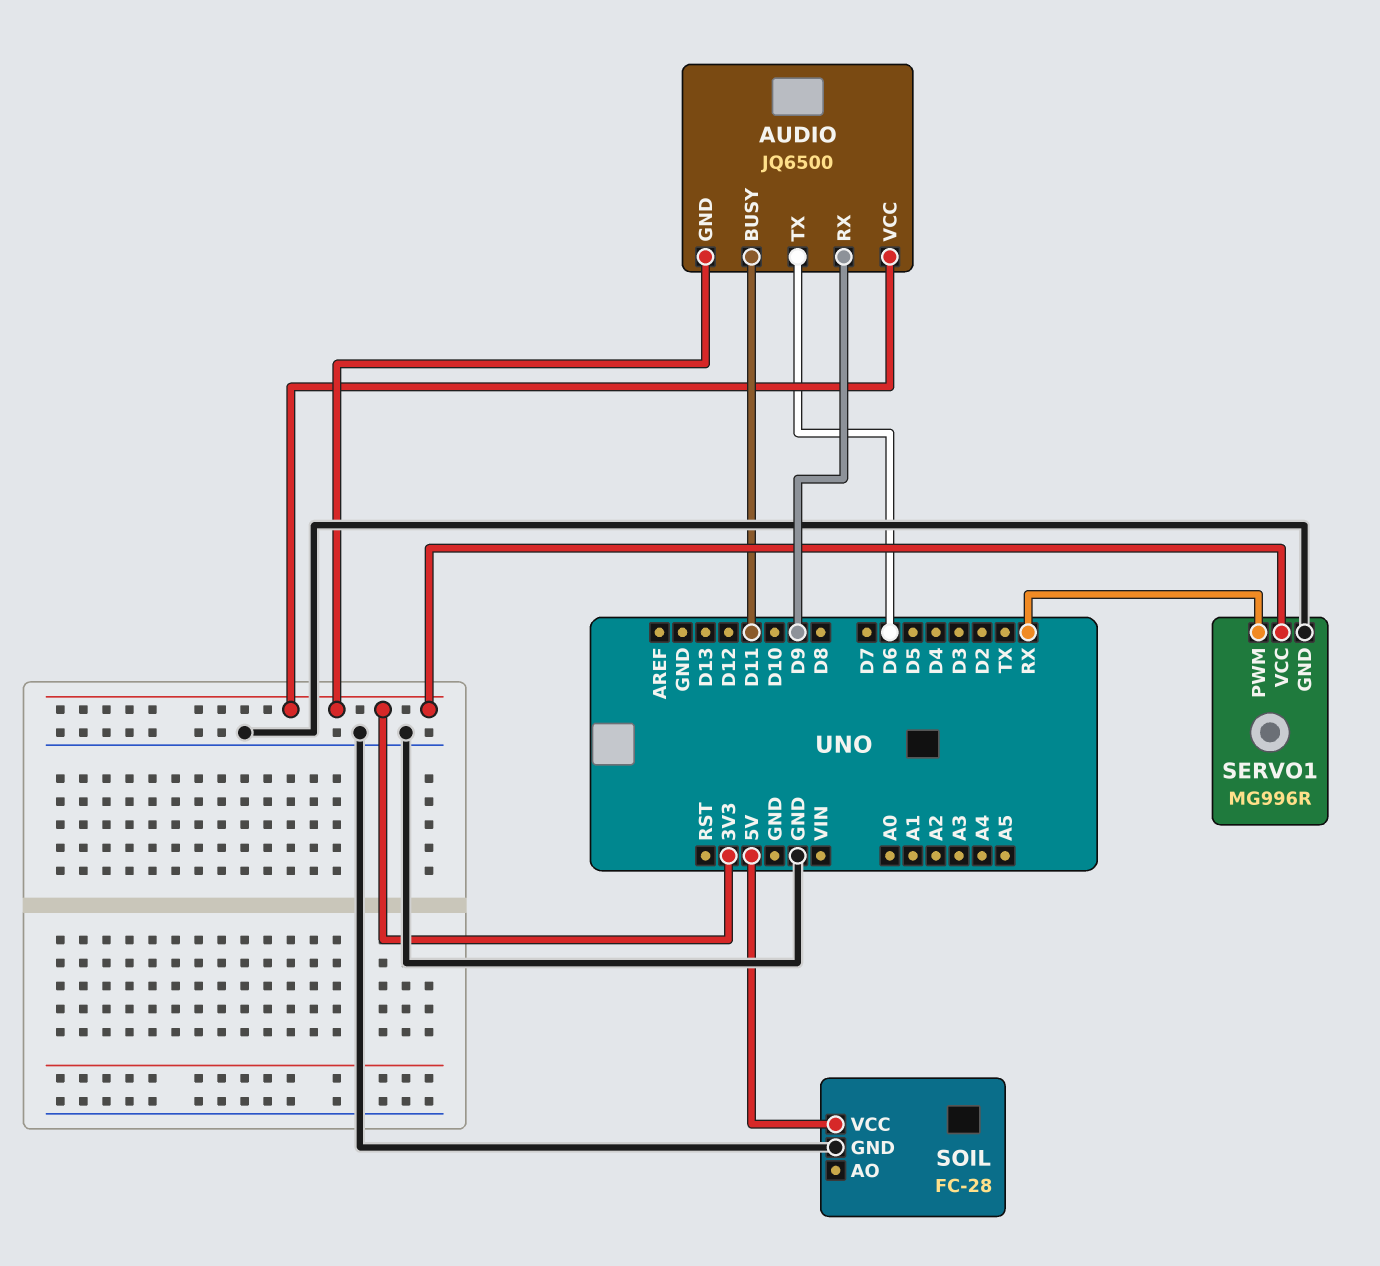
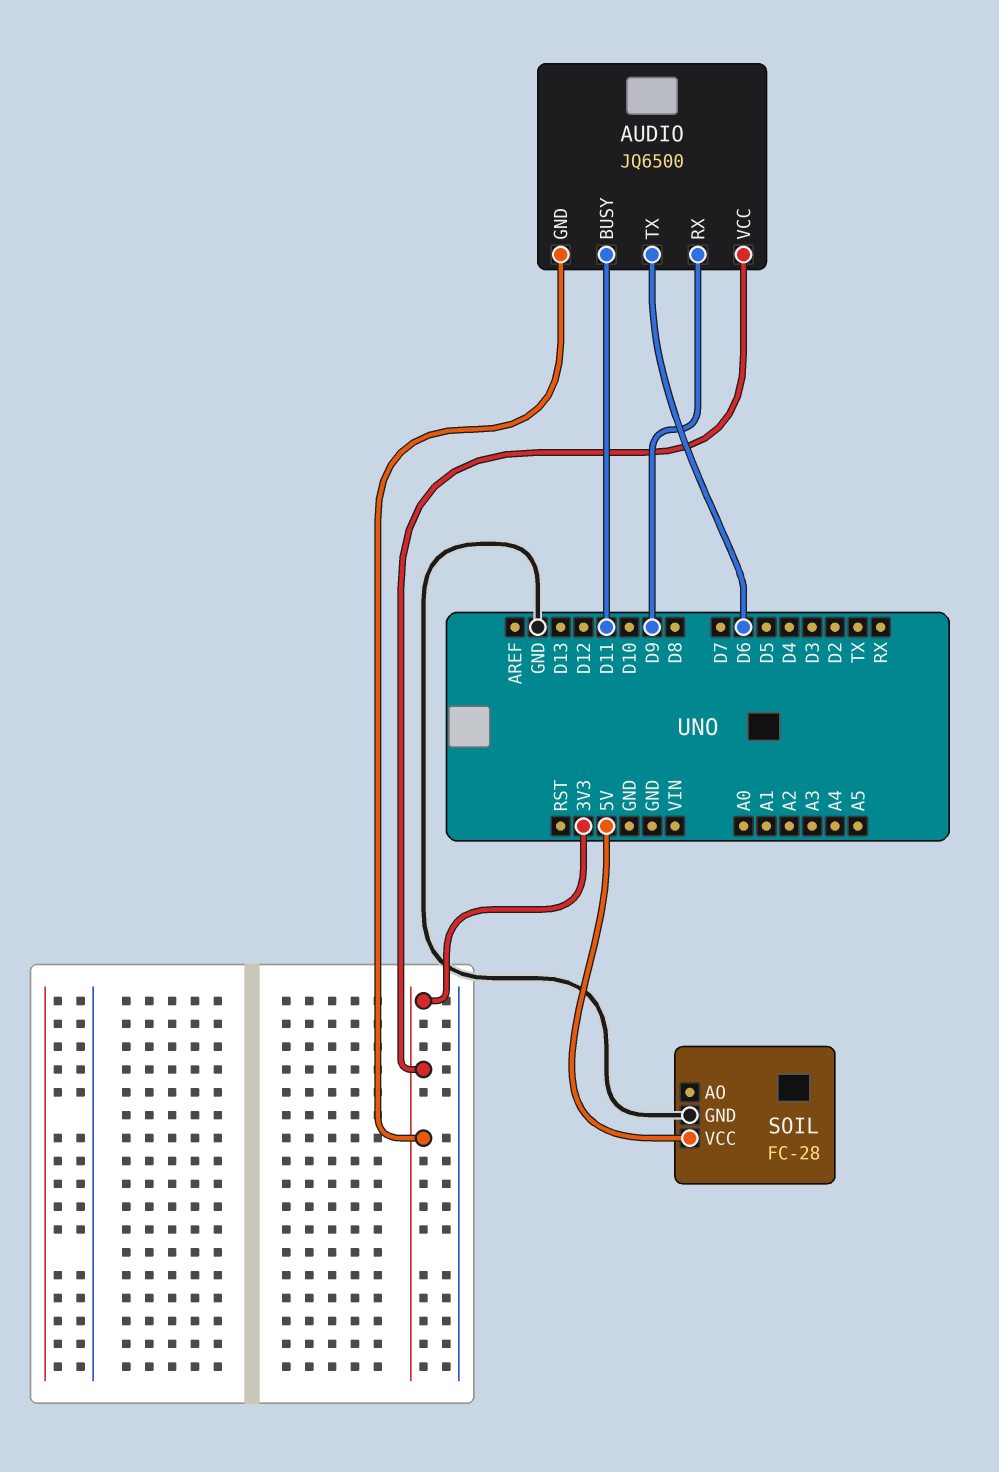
SERVO1: MG996R -> none
SERVO1 pin GND: GND -> none
SERVO1 pin PWM: RX -> none
SERVO1 pin VCC: 3V3 -> none

